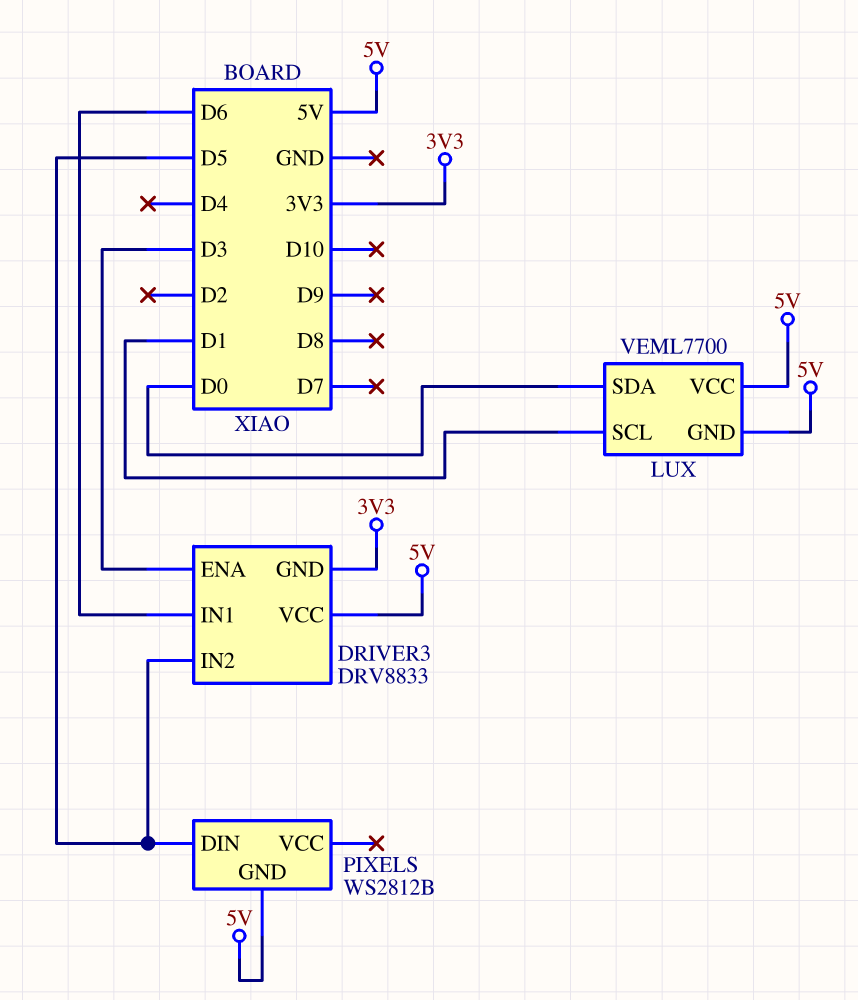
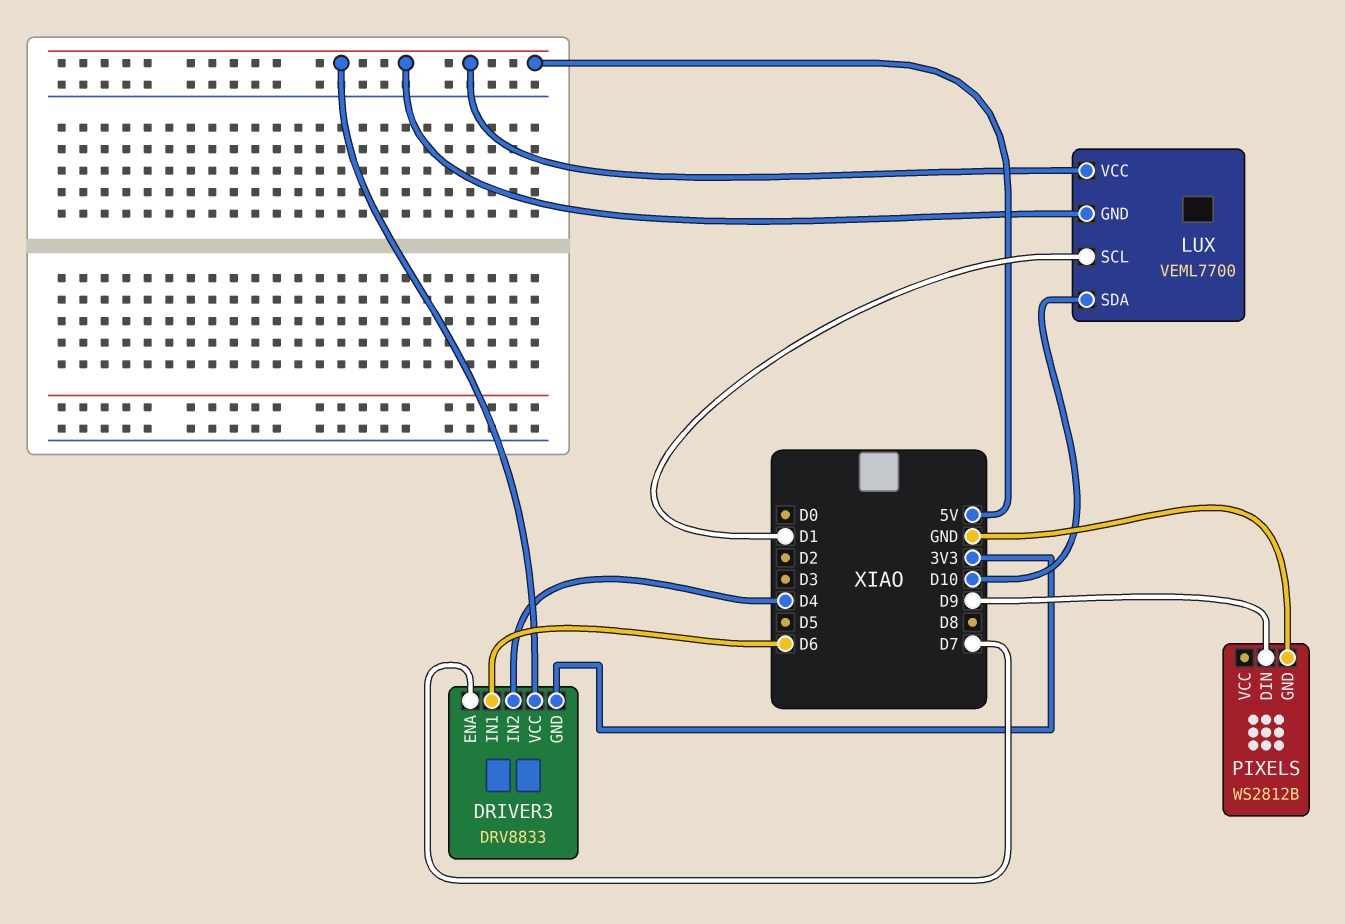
DRIVER3 pin ENA: D3 -> D7
DRIVER3 pin IN2: D5 -> D4
LUX pin SDA: D0 -> D10
PIXELS pin DIN: D5 -> D9
PIXELS pin GND: 5V -> GND

